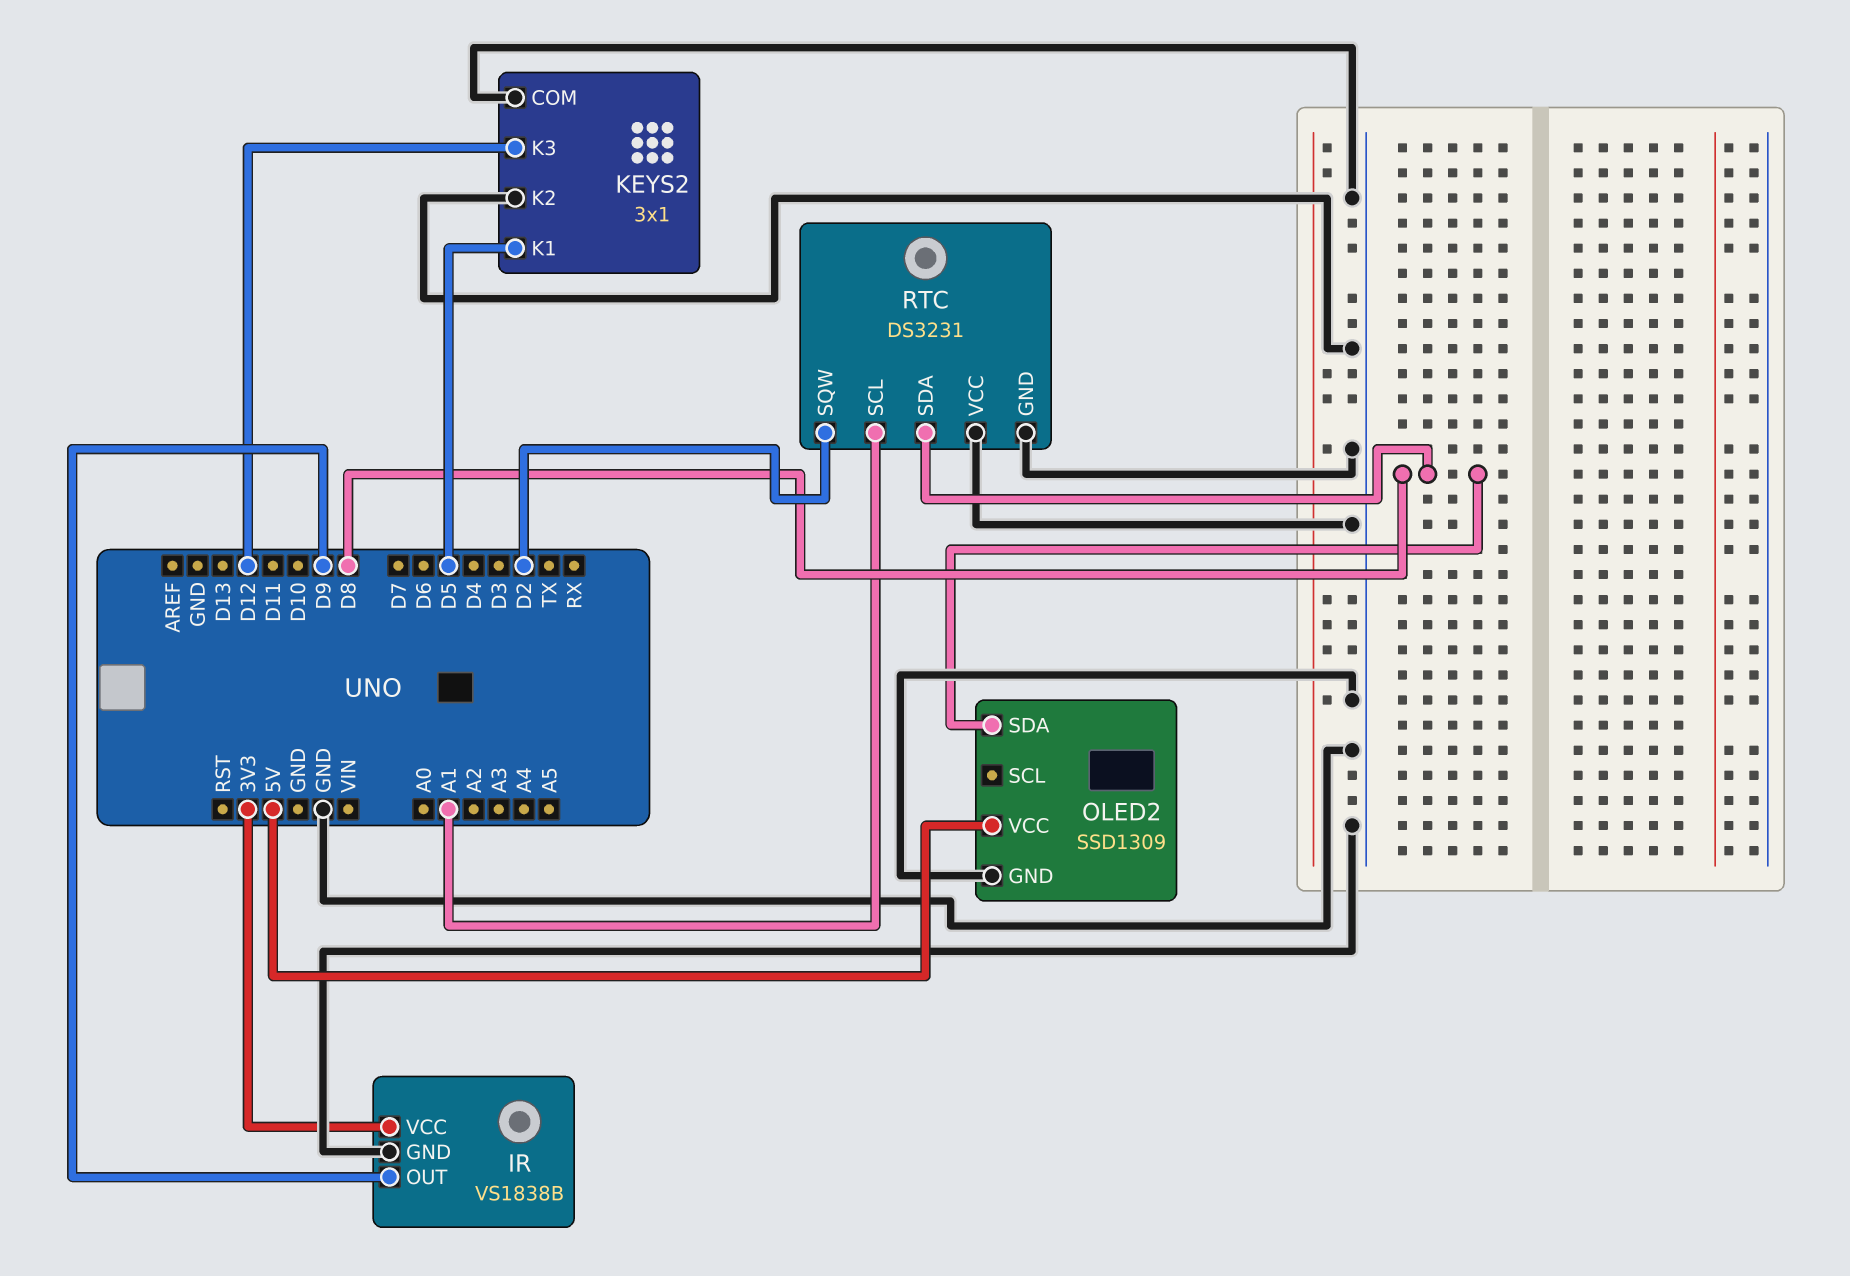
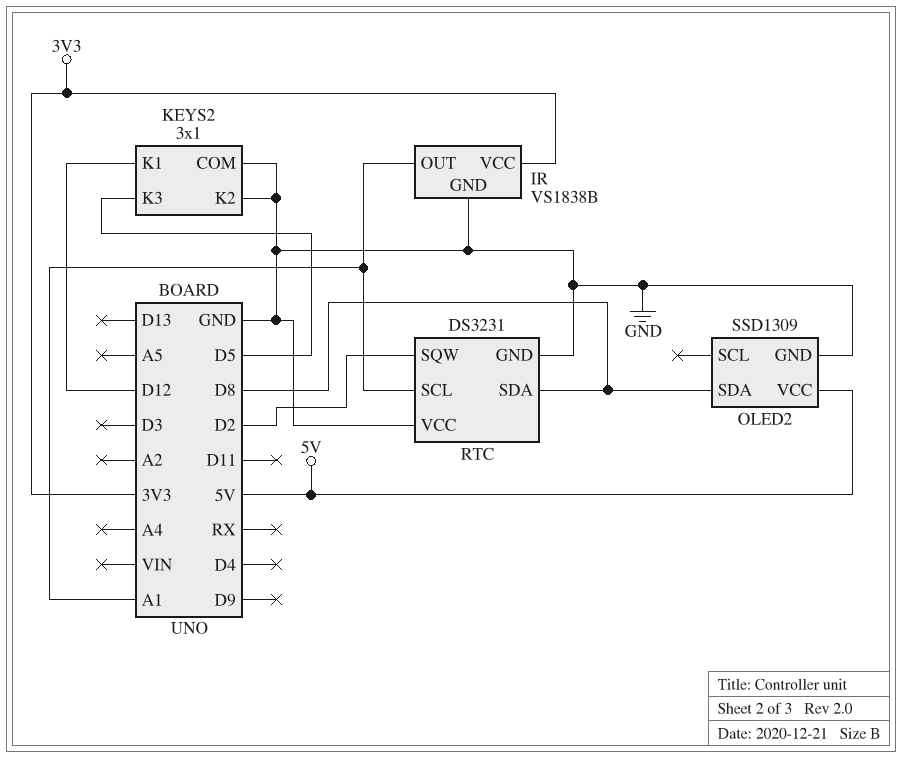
IR pin OUT: D9 -> A1
KEYS2 pin K1: D5 -> D12
KEYS2 pin K3: D12 -> D5

